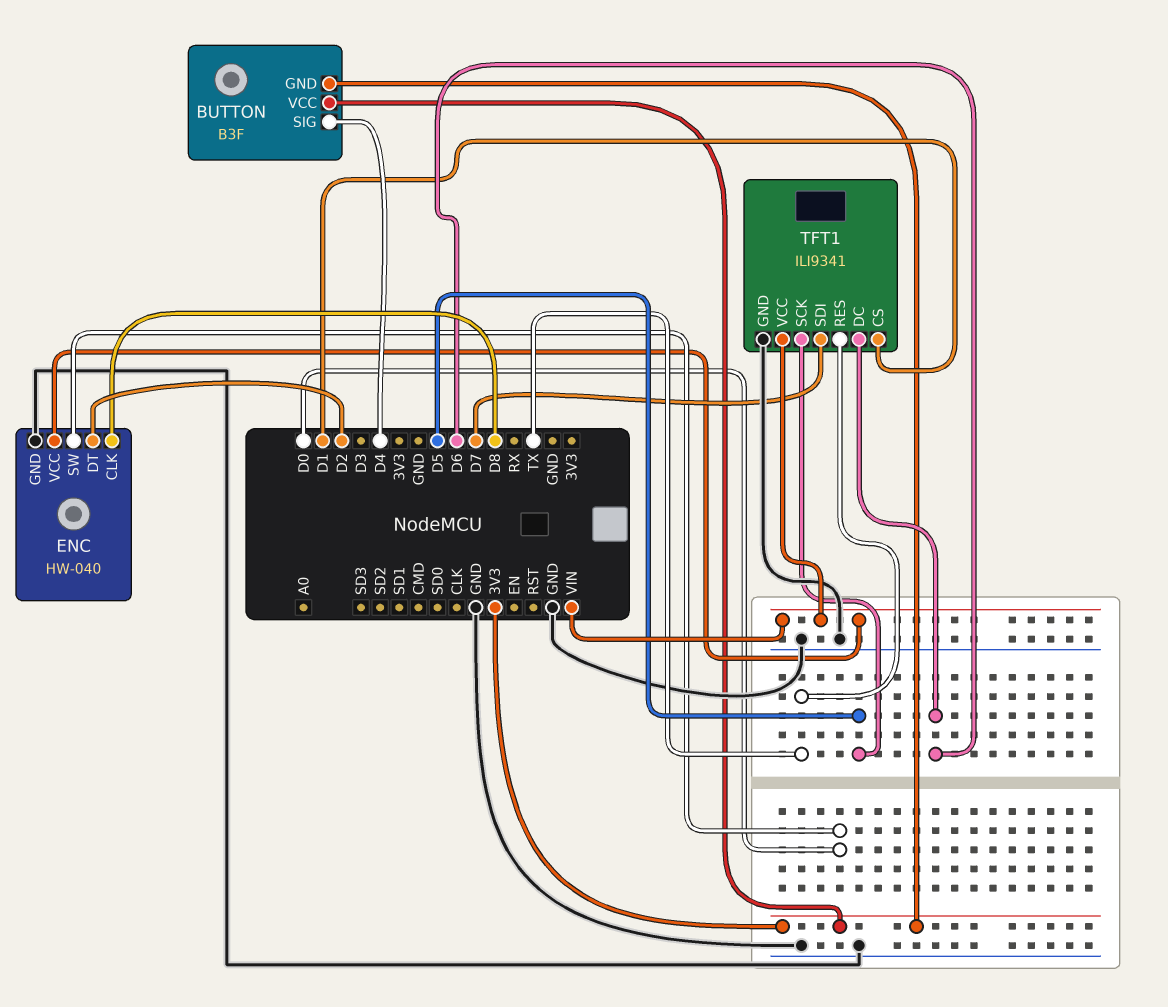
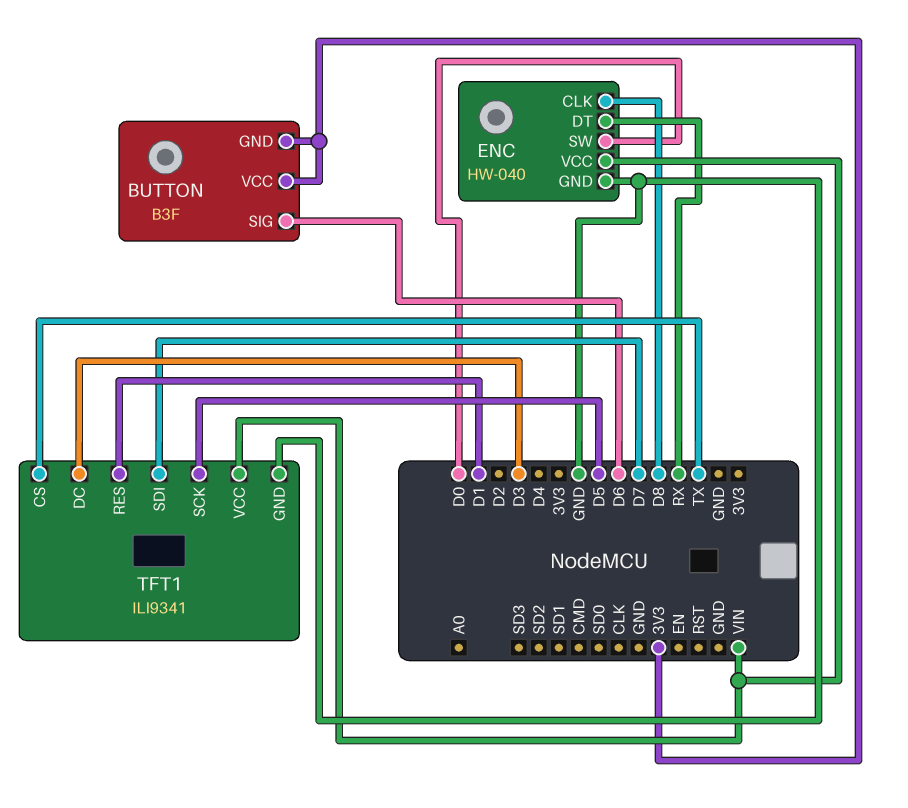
BUTTON pin SIG: D4 -> D6
ENC pin DT: D2 -> RX
TFT1 pin CS: D1 -> TX
TFT1 pin DC: D6 -> D3
TFT1 pin RES: TX -> D1

